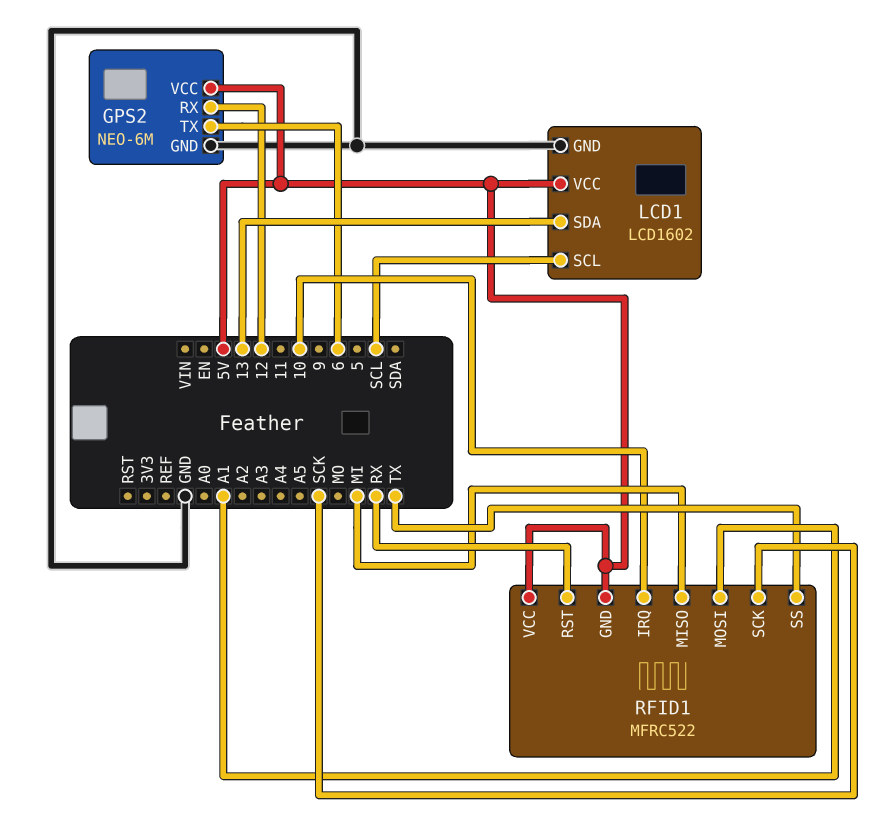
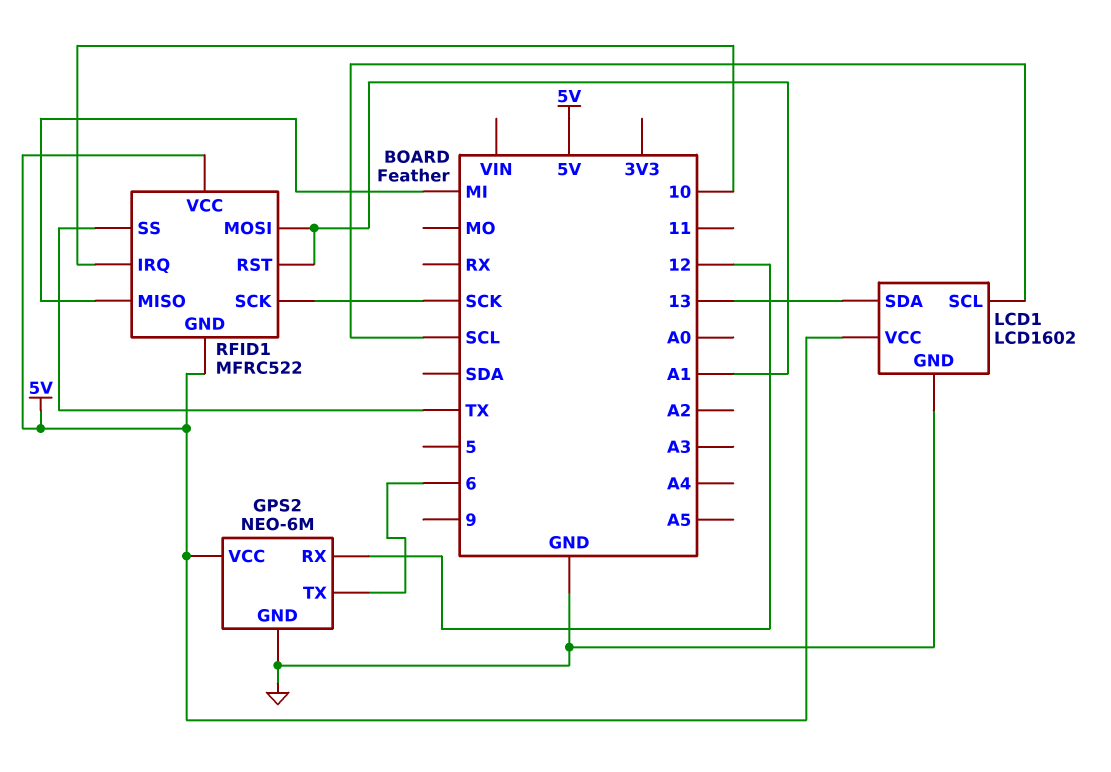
RFID1 pin RST: RX -> A1

